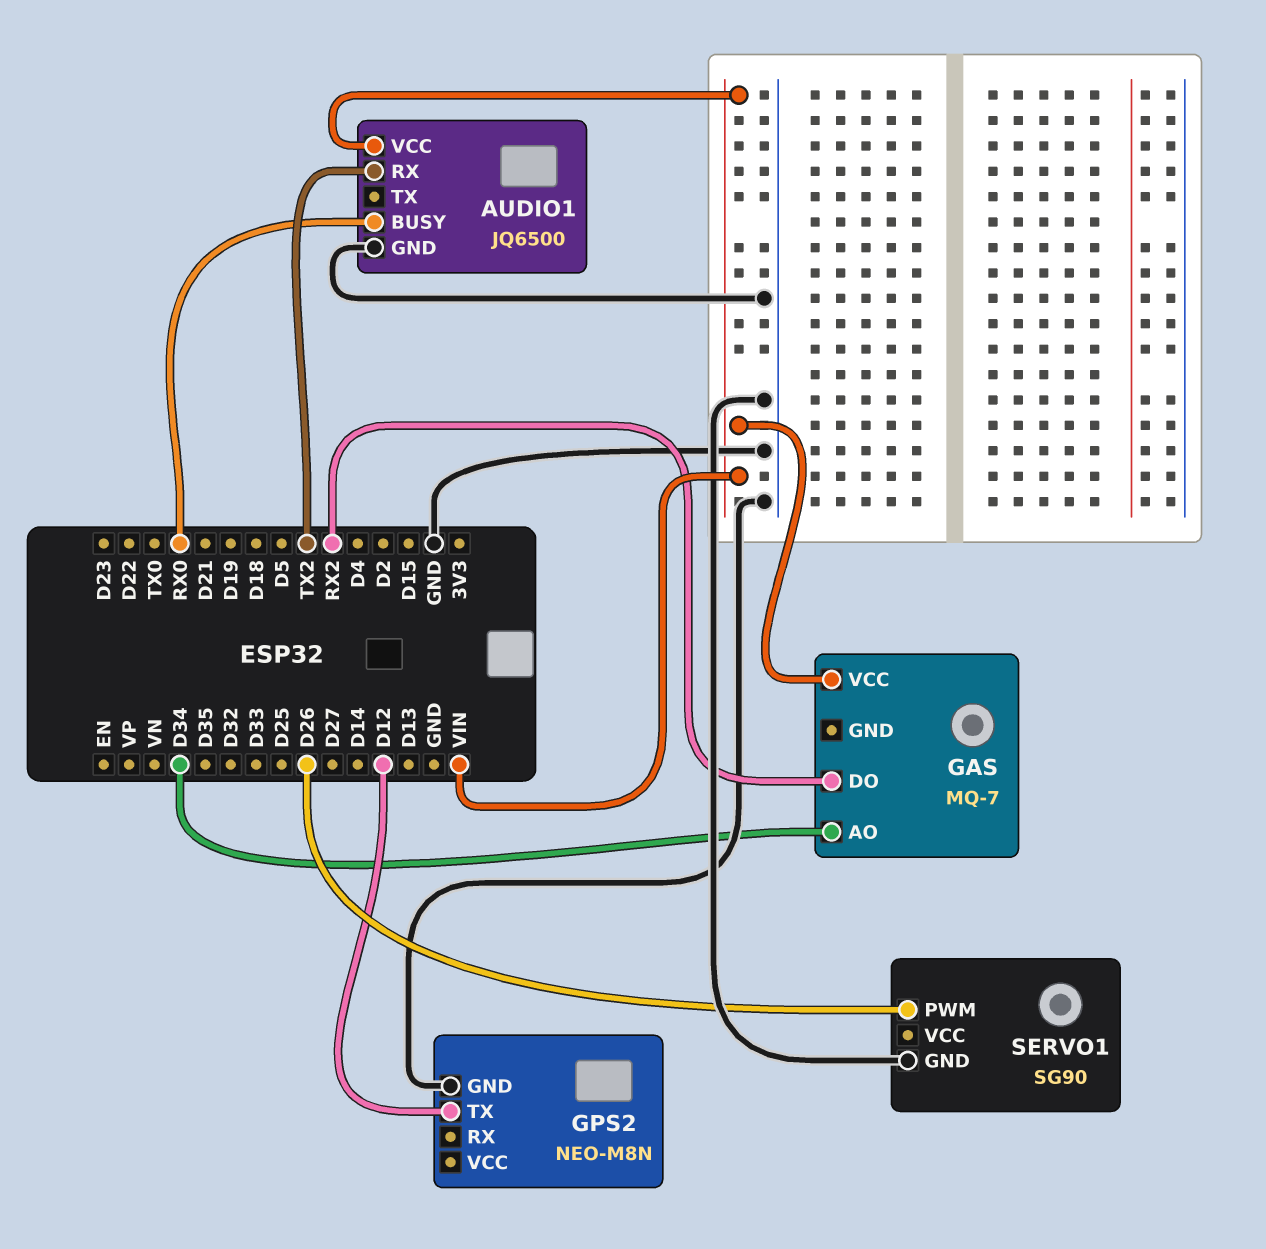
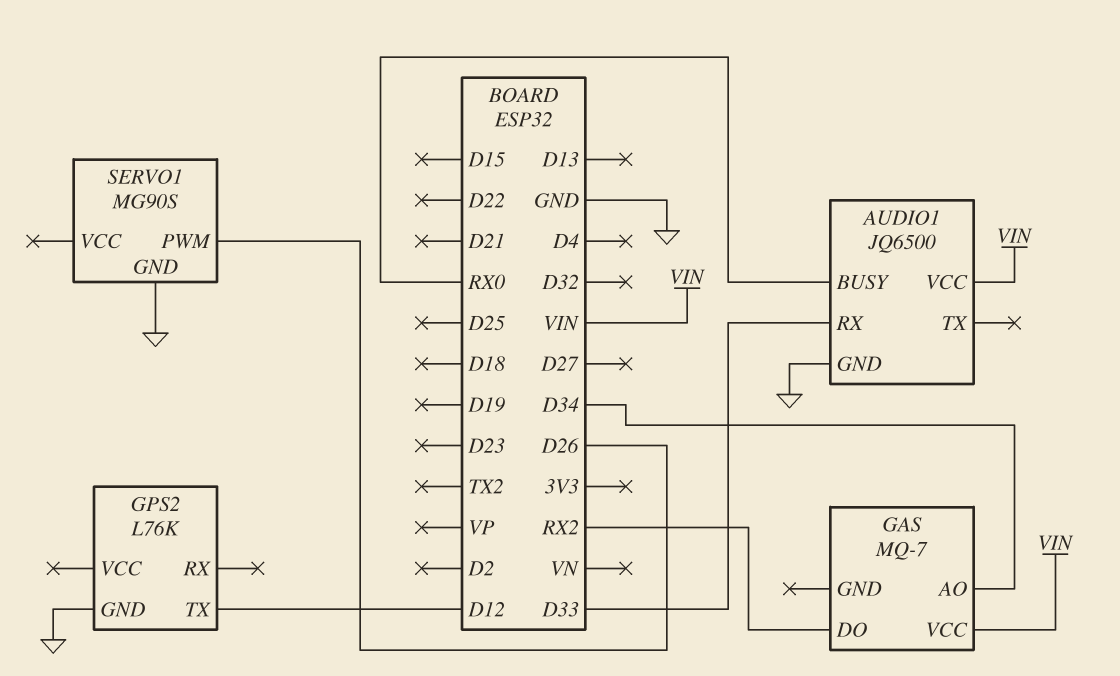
AUDIO1 pin RX: TX2 -> D33
GPS2: NEO-M8N -> L76K
SERVO1: SG90 -> MG90S

